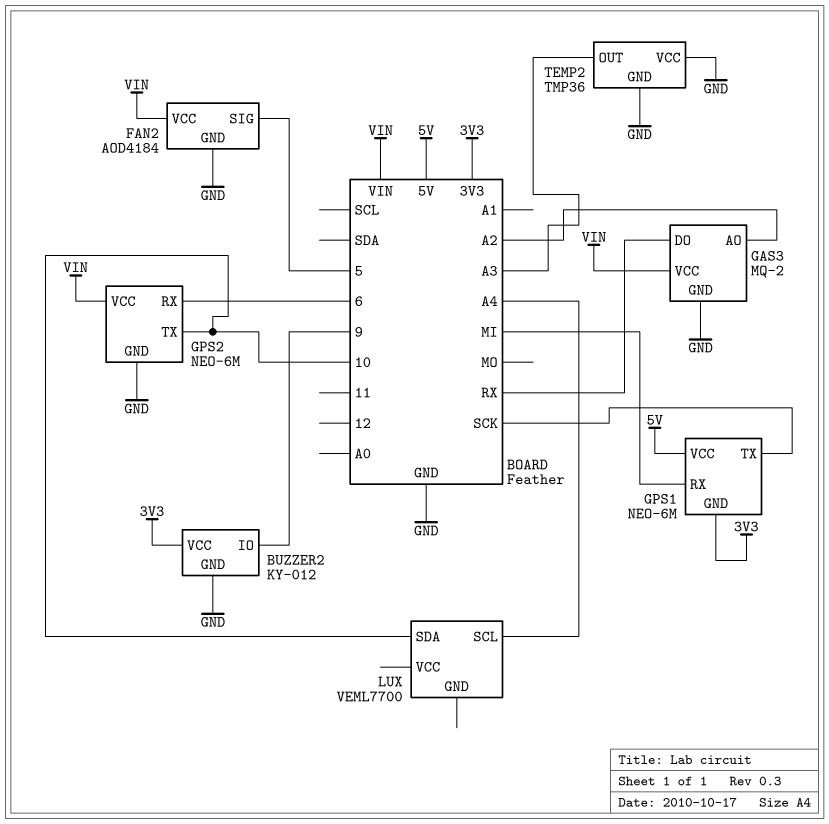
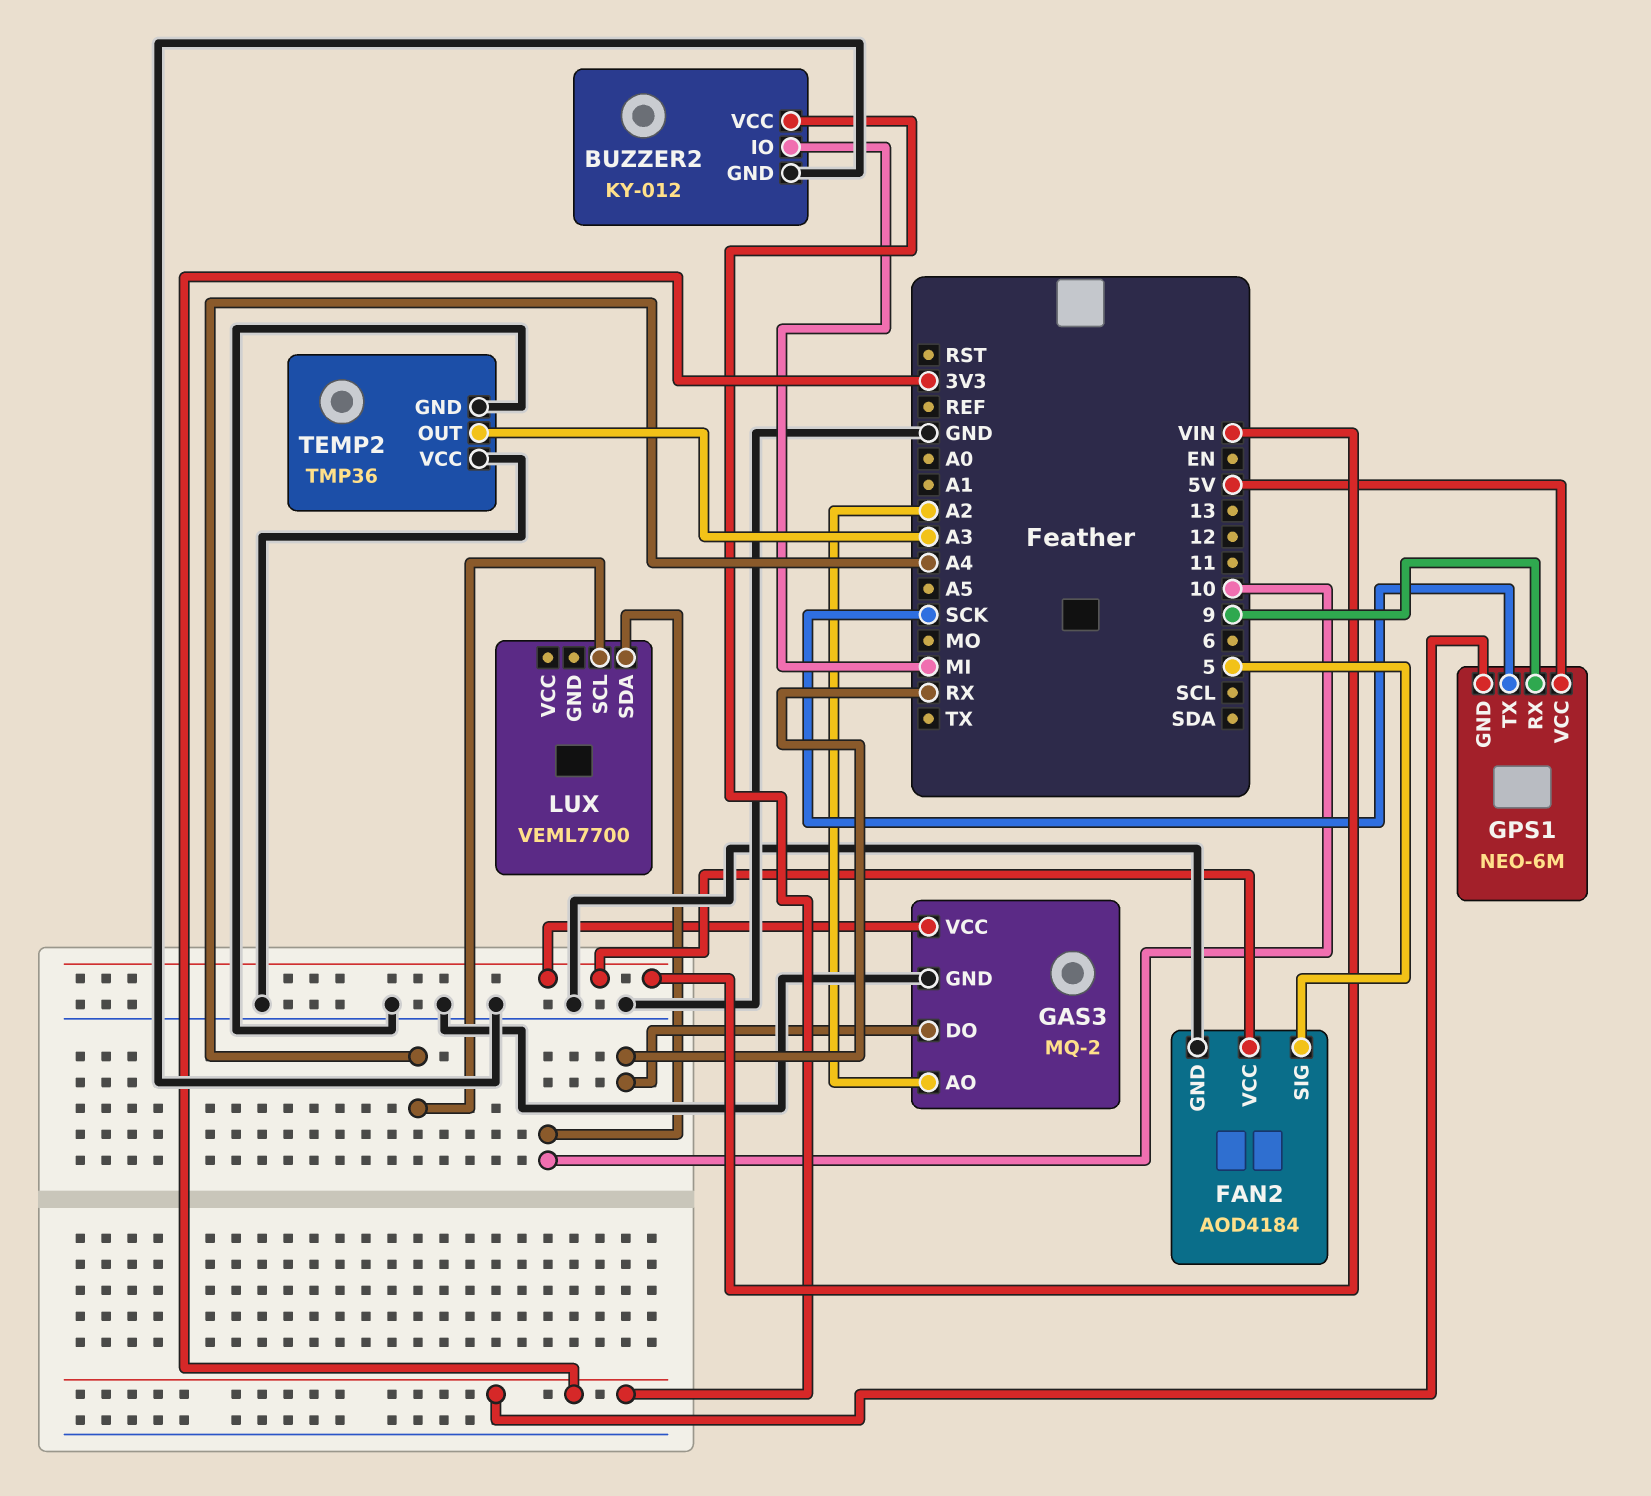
BUZZER2 pin IO: 9 -> MI
GPS1 pin RX: MI -> 9
GPS2: NEO-6M -> none
GPS2 pin GND: GND -> none
GPS2 pin RX: 6 -> none
GPS2 pin TX: 10 -> none
GPS2 pin VCC: VIN -> none

